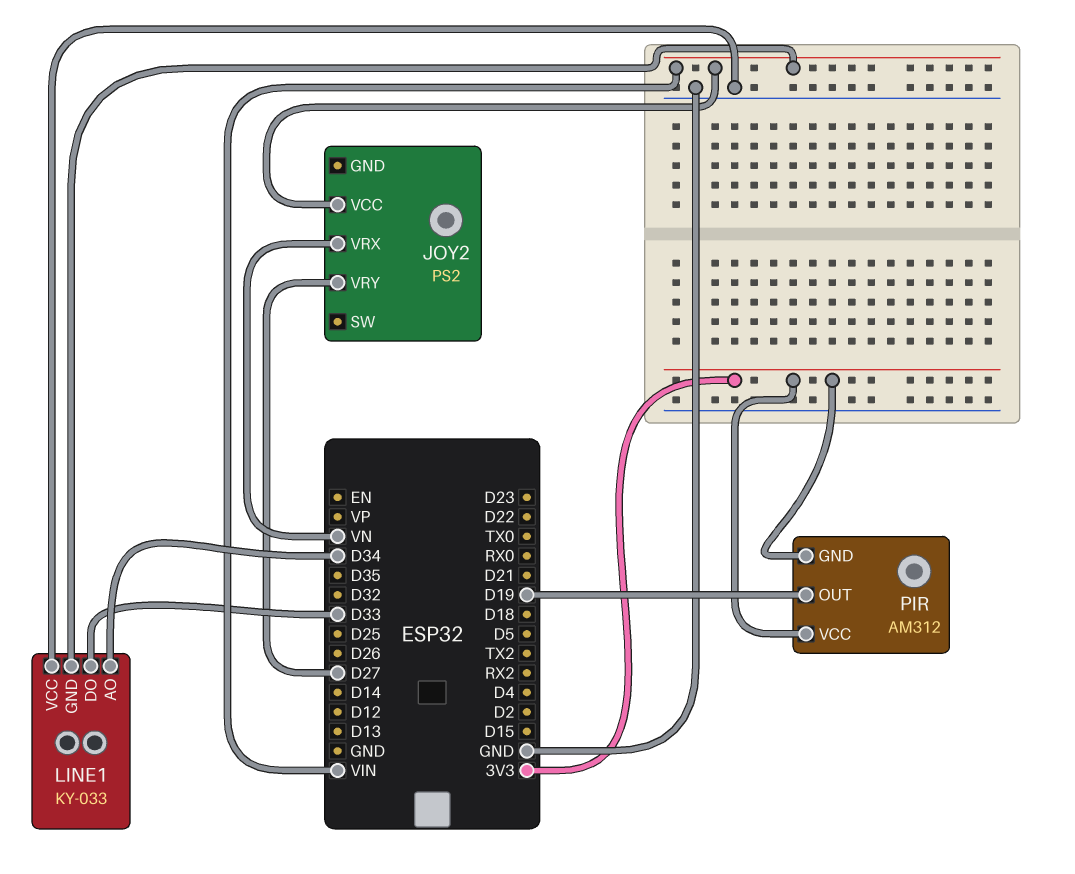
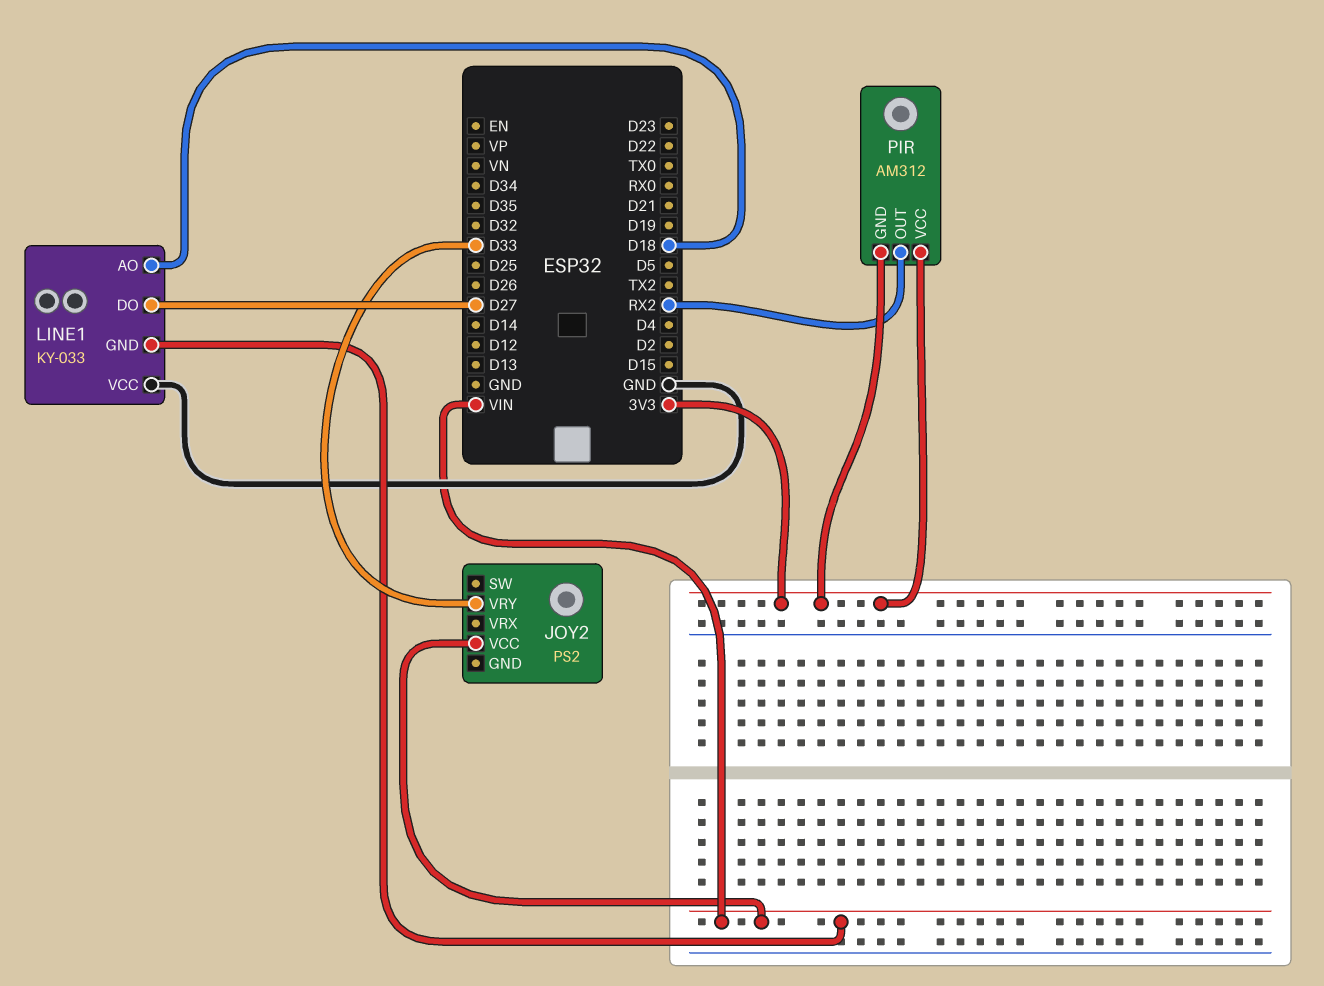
JOY2 pin VRX: VN -> none
JOY2 pin VRY: D27 -> D33
LINE1 pin AO: D34 -> D18
LINE1 pin DO: D33 -> D27
PIR pin OUT: D19 -> RX2

